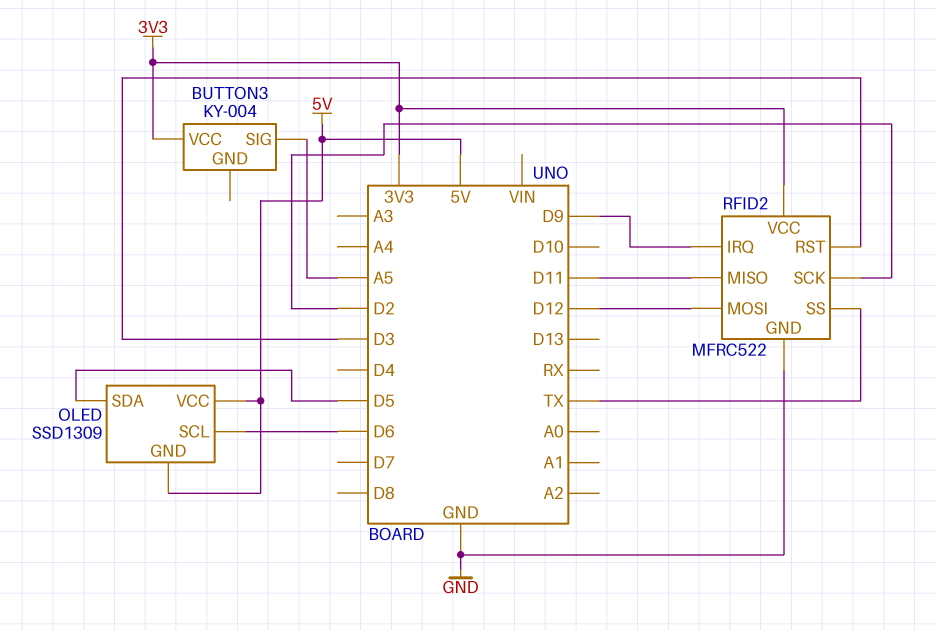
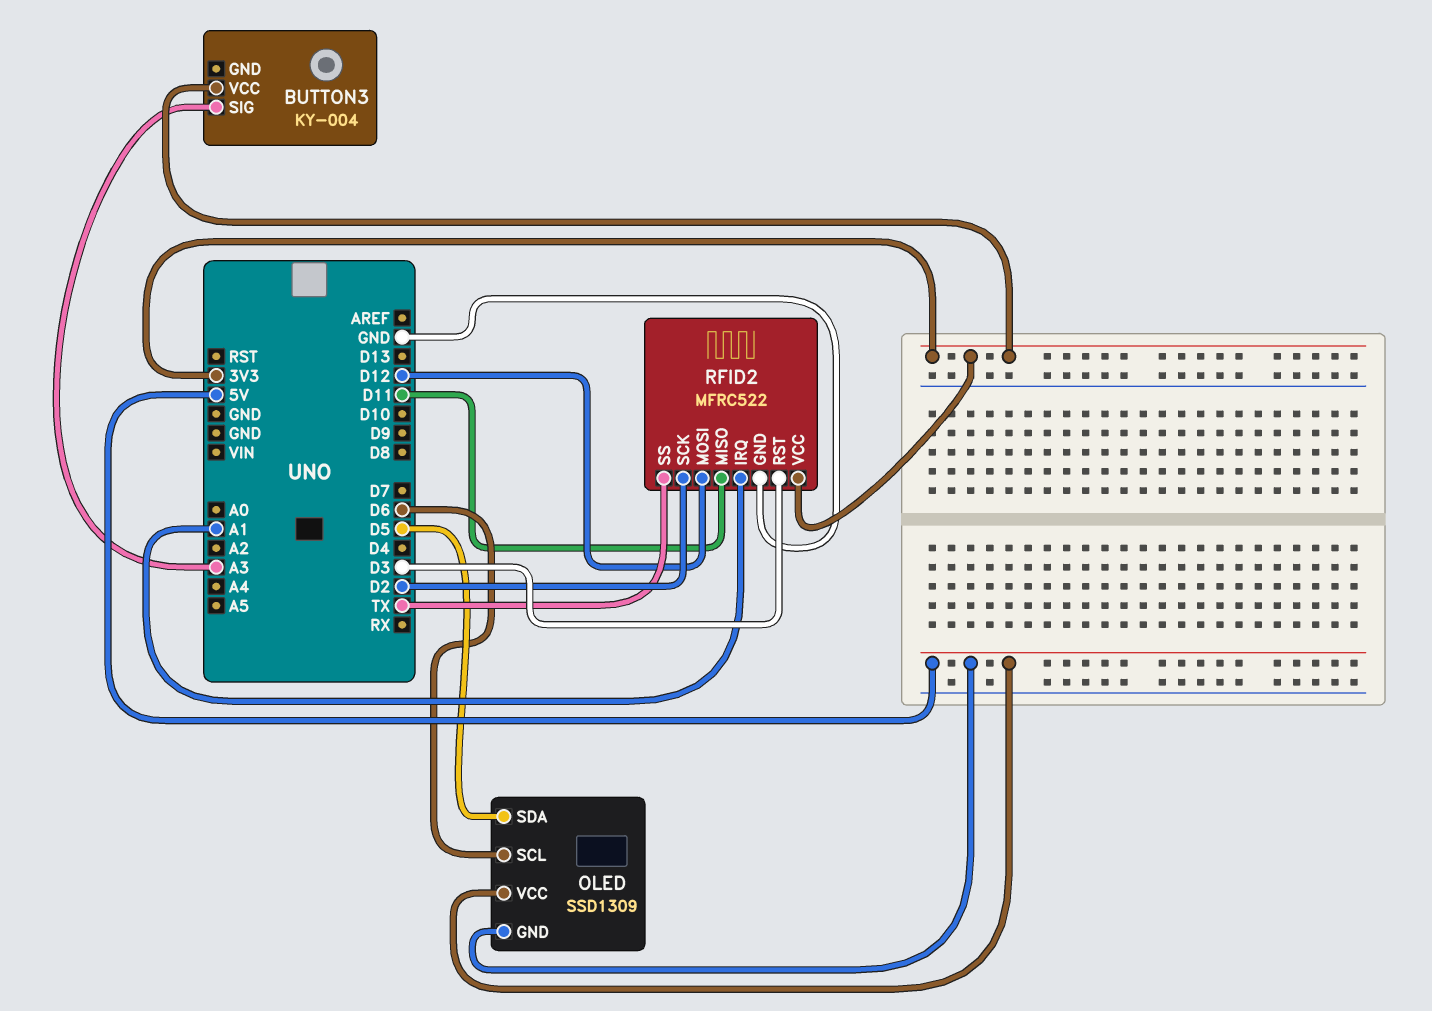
BUTTON3 pin SIG: A5 -> A3
RFID2 pin IRQ: D9 -> A1

